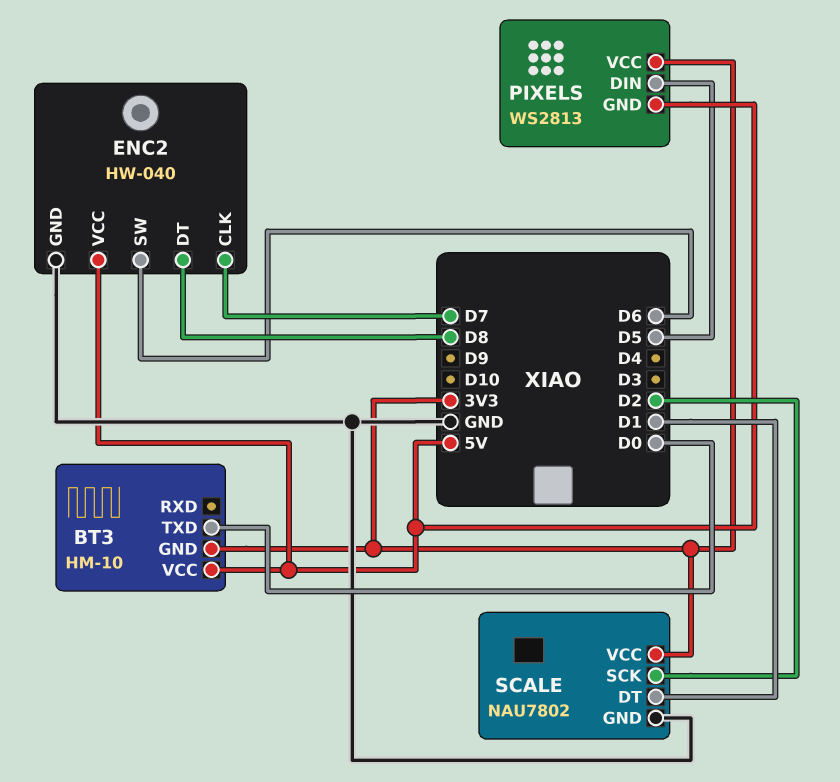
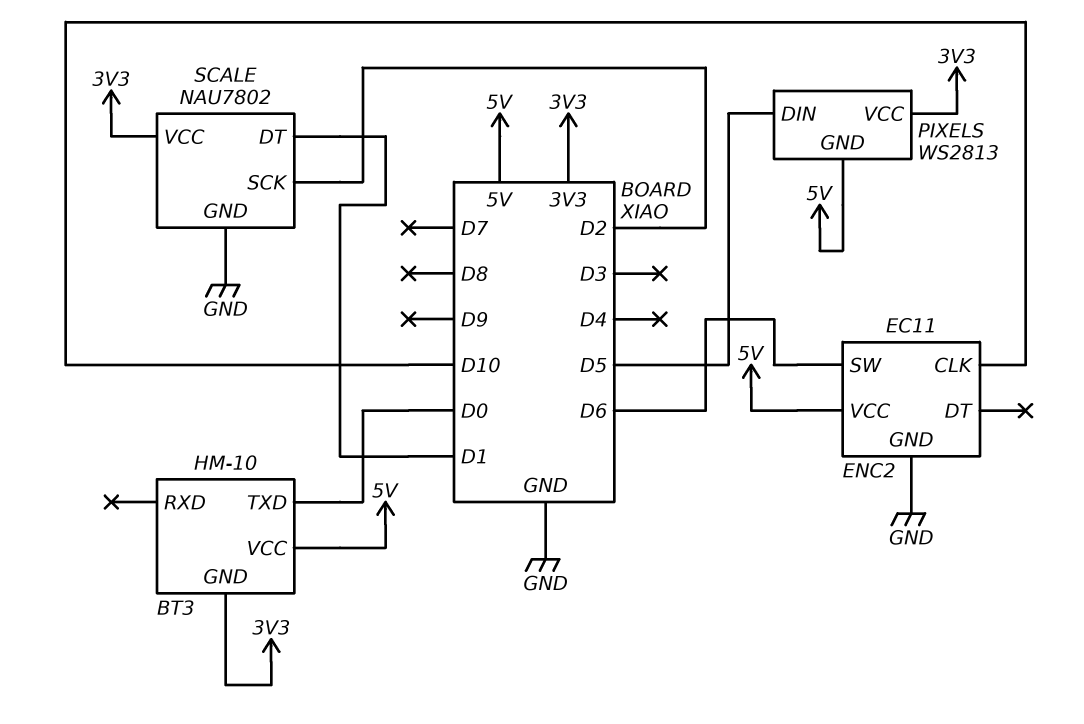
ENC2: HW-040 -> EC11
ENC2 pin CLK: D7 -> D10
ENC2 pin DT: D8 -> none

